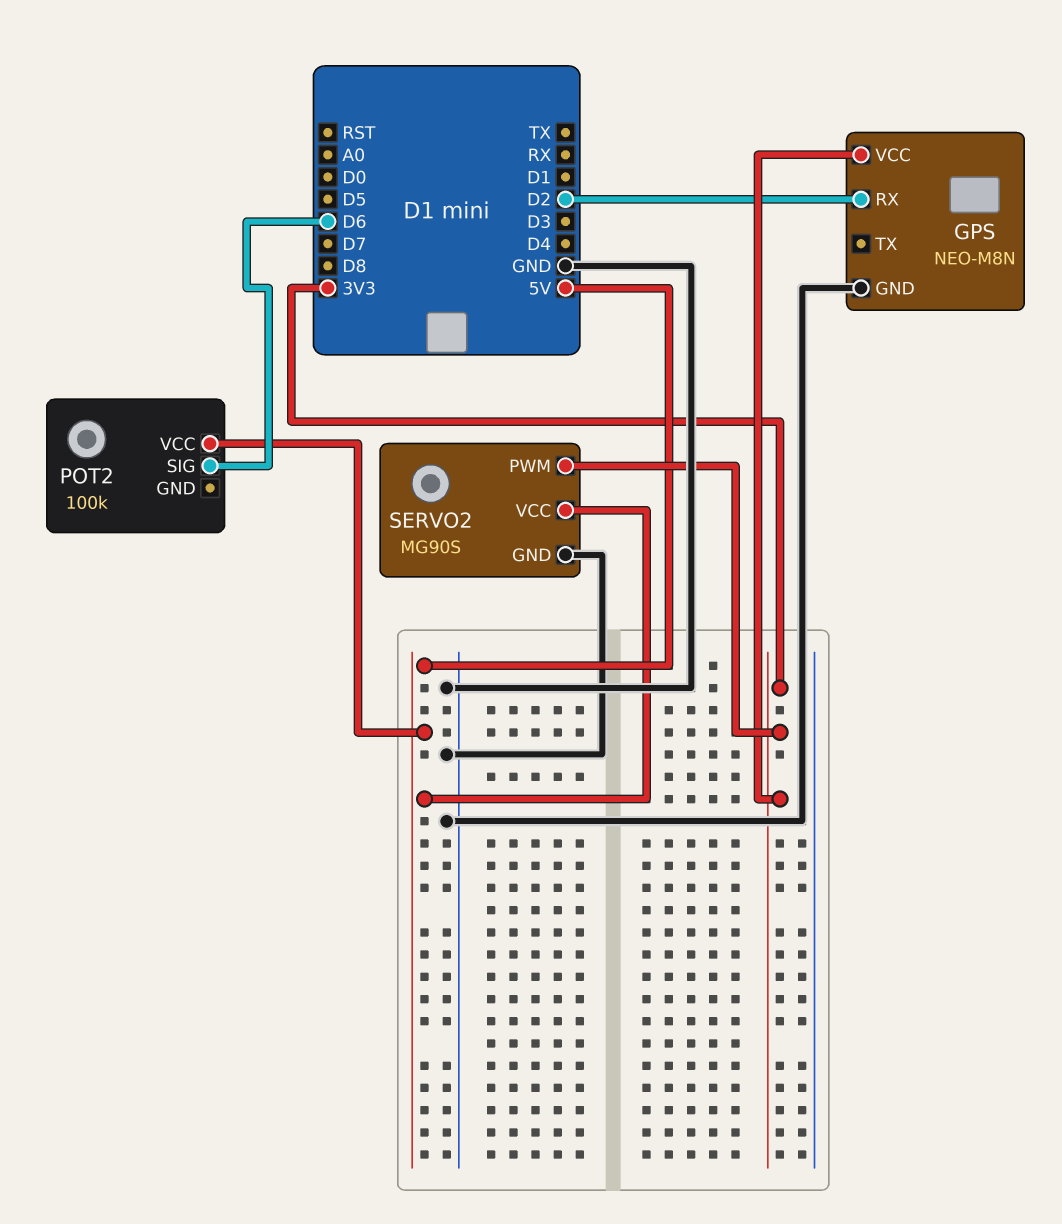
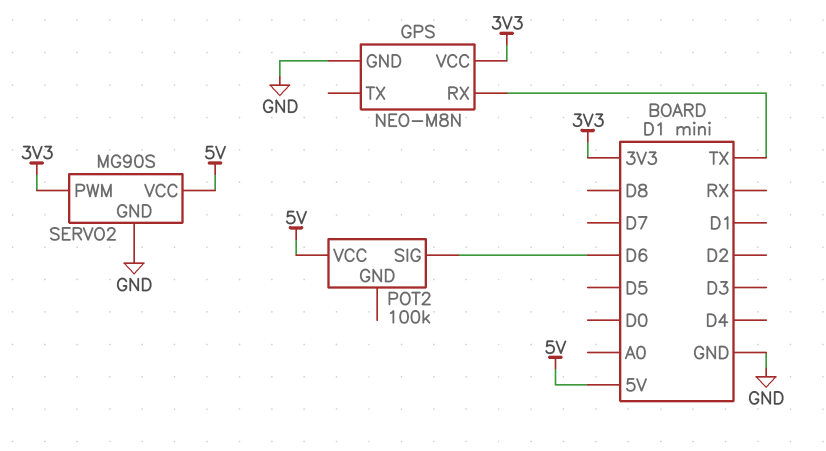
GPS pin RX: D2 -> TX

